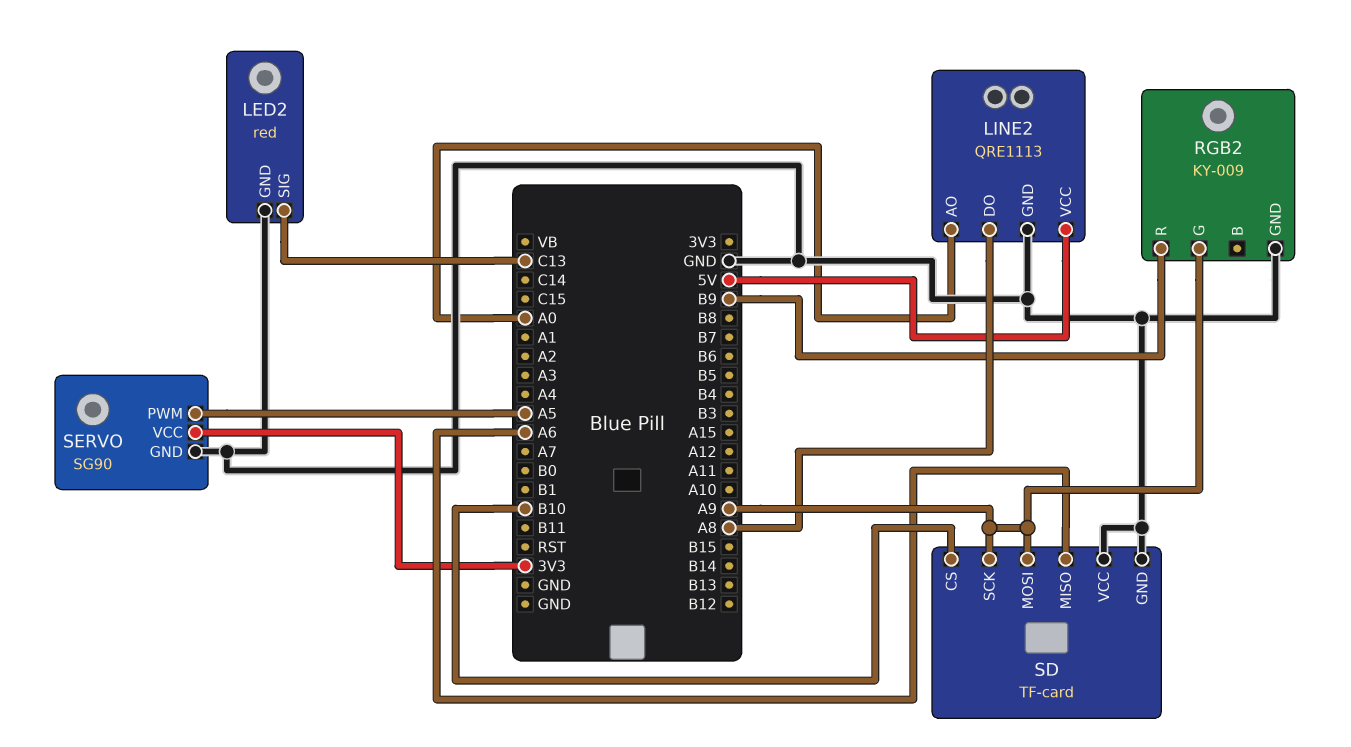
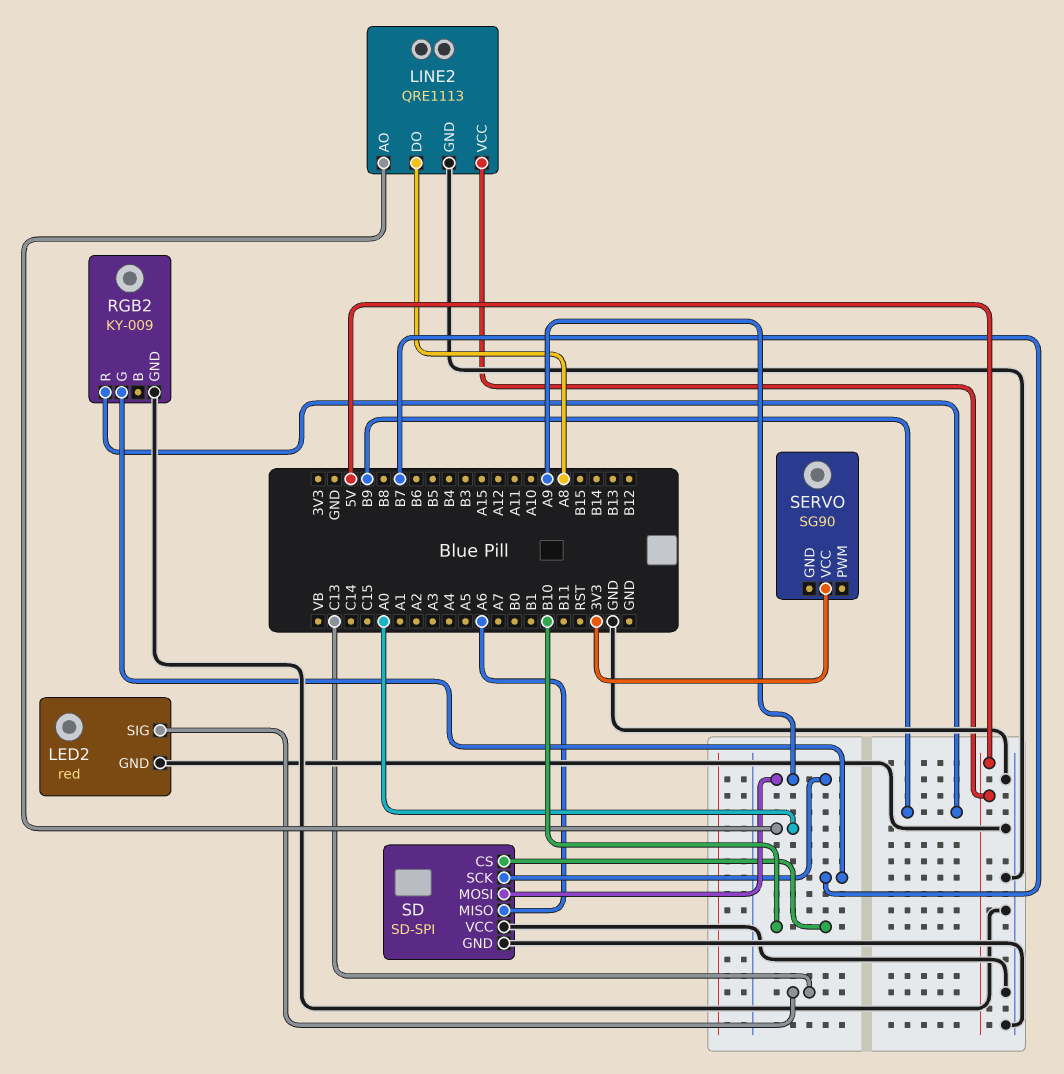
RGB2 pin G: A9 -> B7
SD: TF-card -> SD-SPI
SERVO pin GND: GND -> none
SERVO pin PWM: A5 -> none

